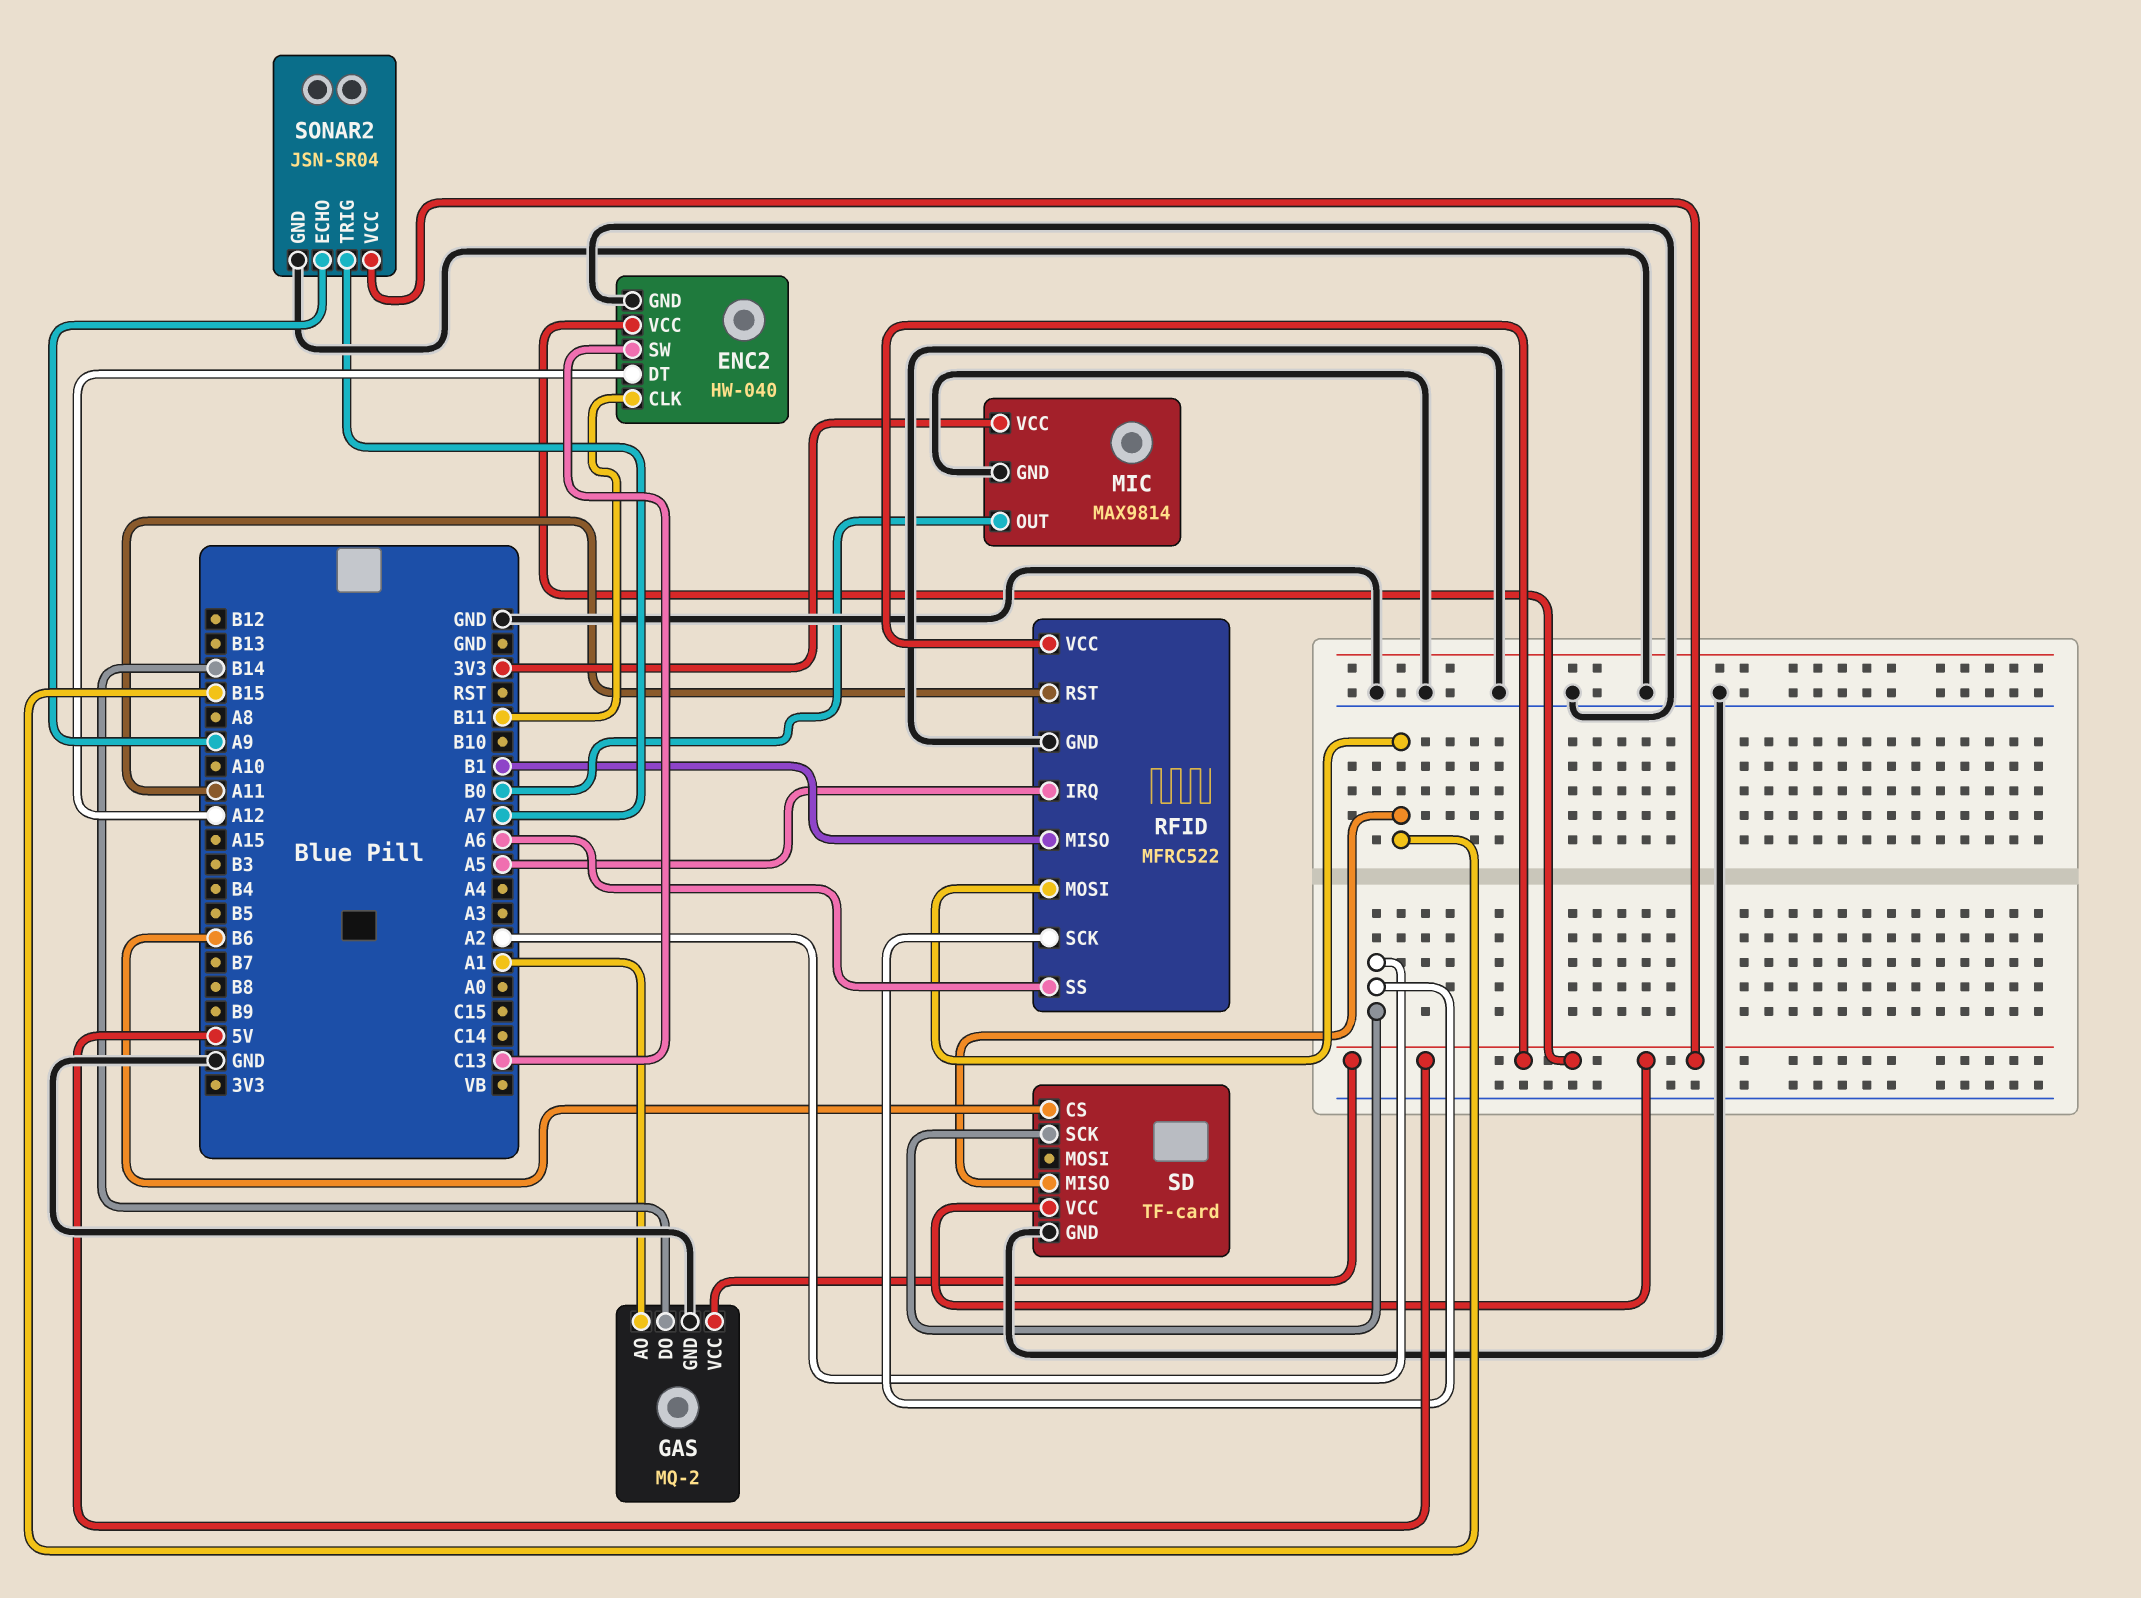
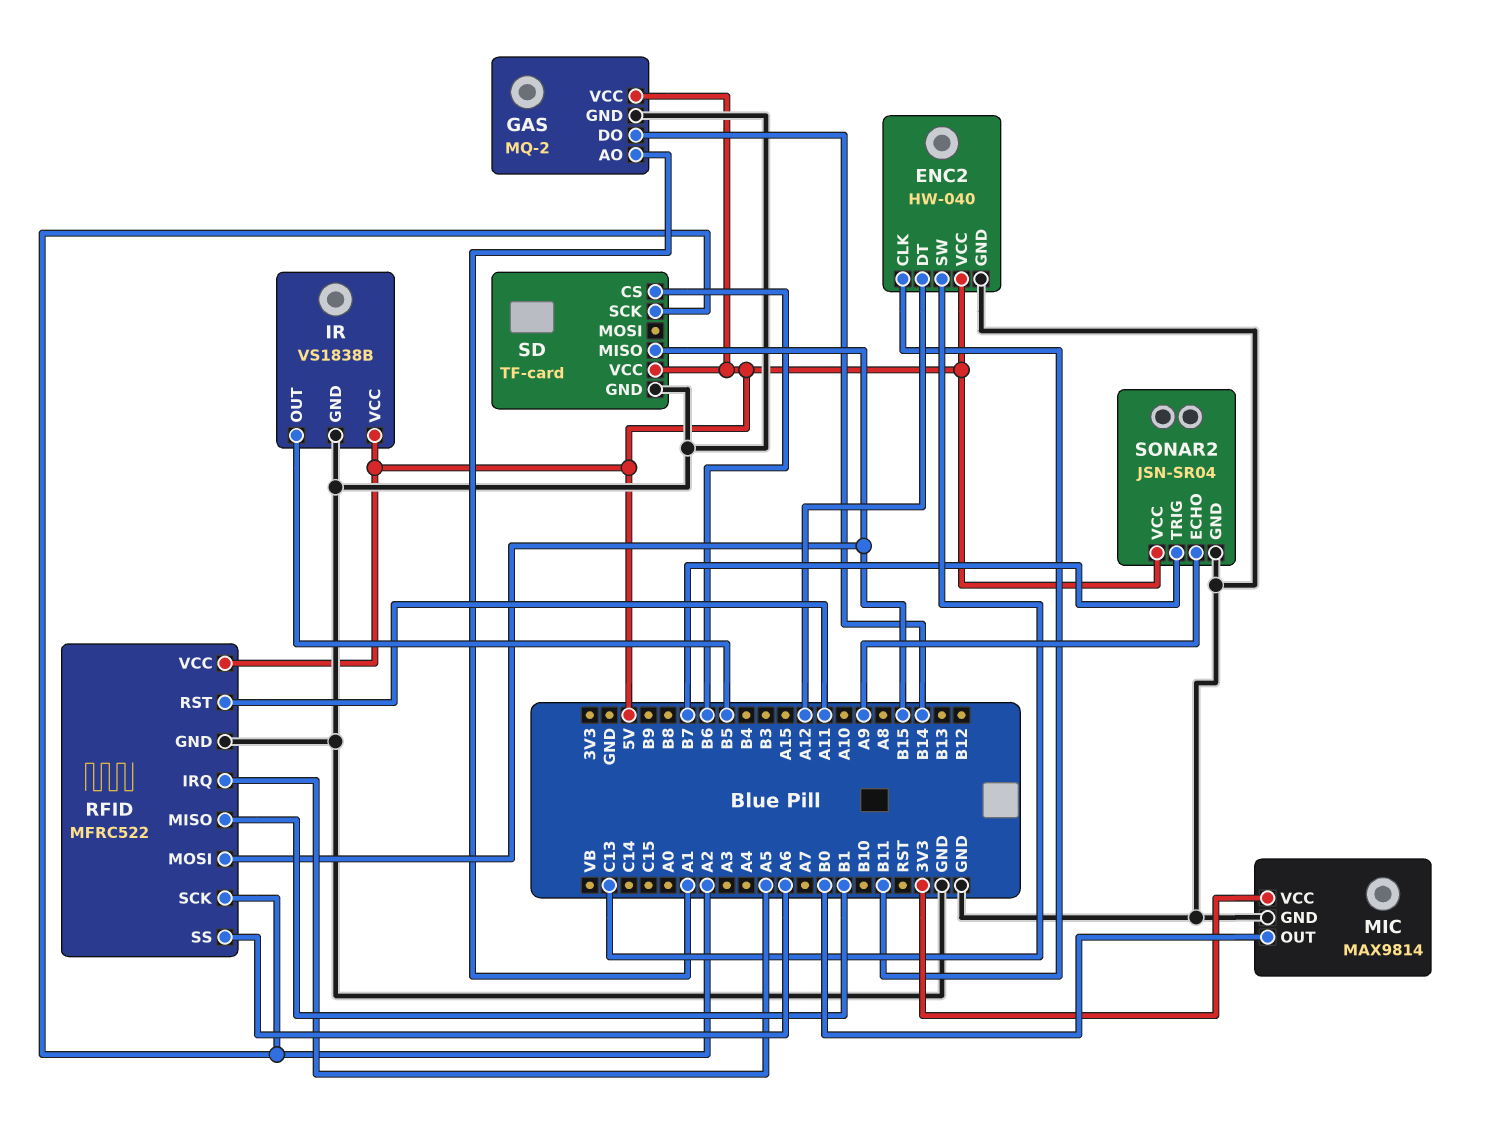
IR: none -> VS1838B
IR pin GND: none -> GND
IR pin OUT: none -> B5
IR pin VCC: none -> 5V
SONAR2 pin TRIG: A7 -> B7

